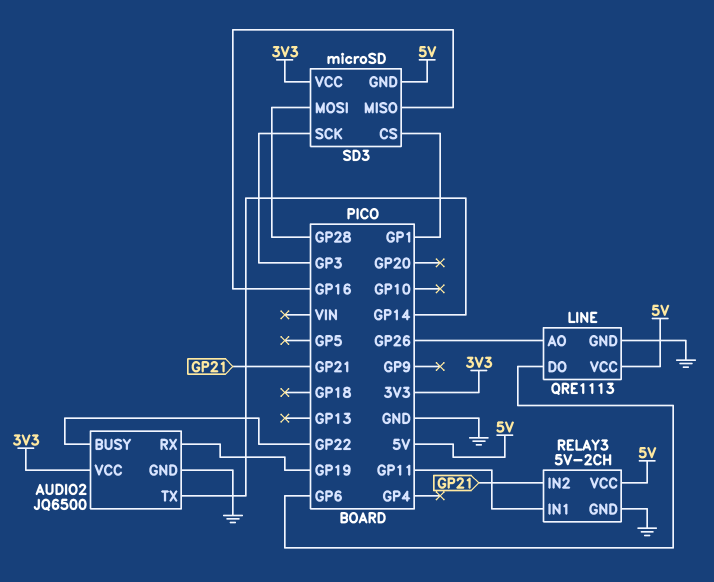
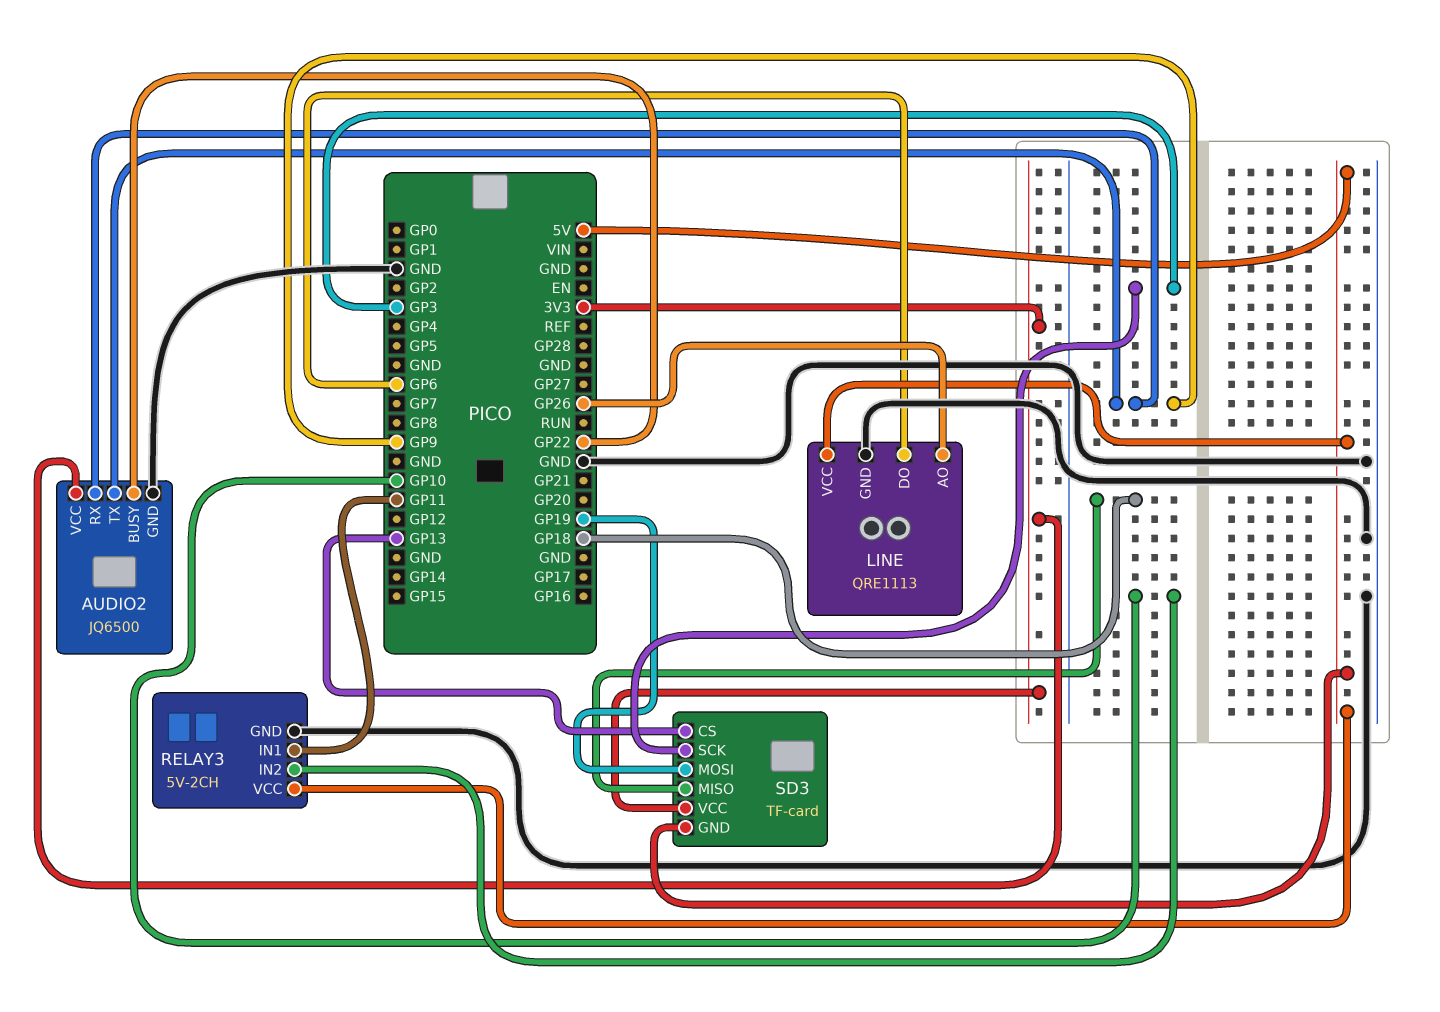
AUDIO2 pin RX: GP19 -> GP9
AUDIO2 pin TX: GP14 -> GP9
RELAY3 pin IN2: GP21 -> GP10
SD3: microSD -> TF-card
SD3 pin CS: GP1 -> GP13
SD3 pin MISO: GP16 -> GP18
SD3 pin MOSI: GP28 -> GP19

